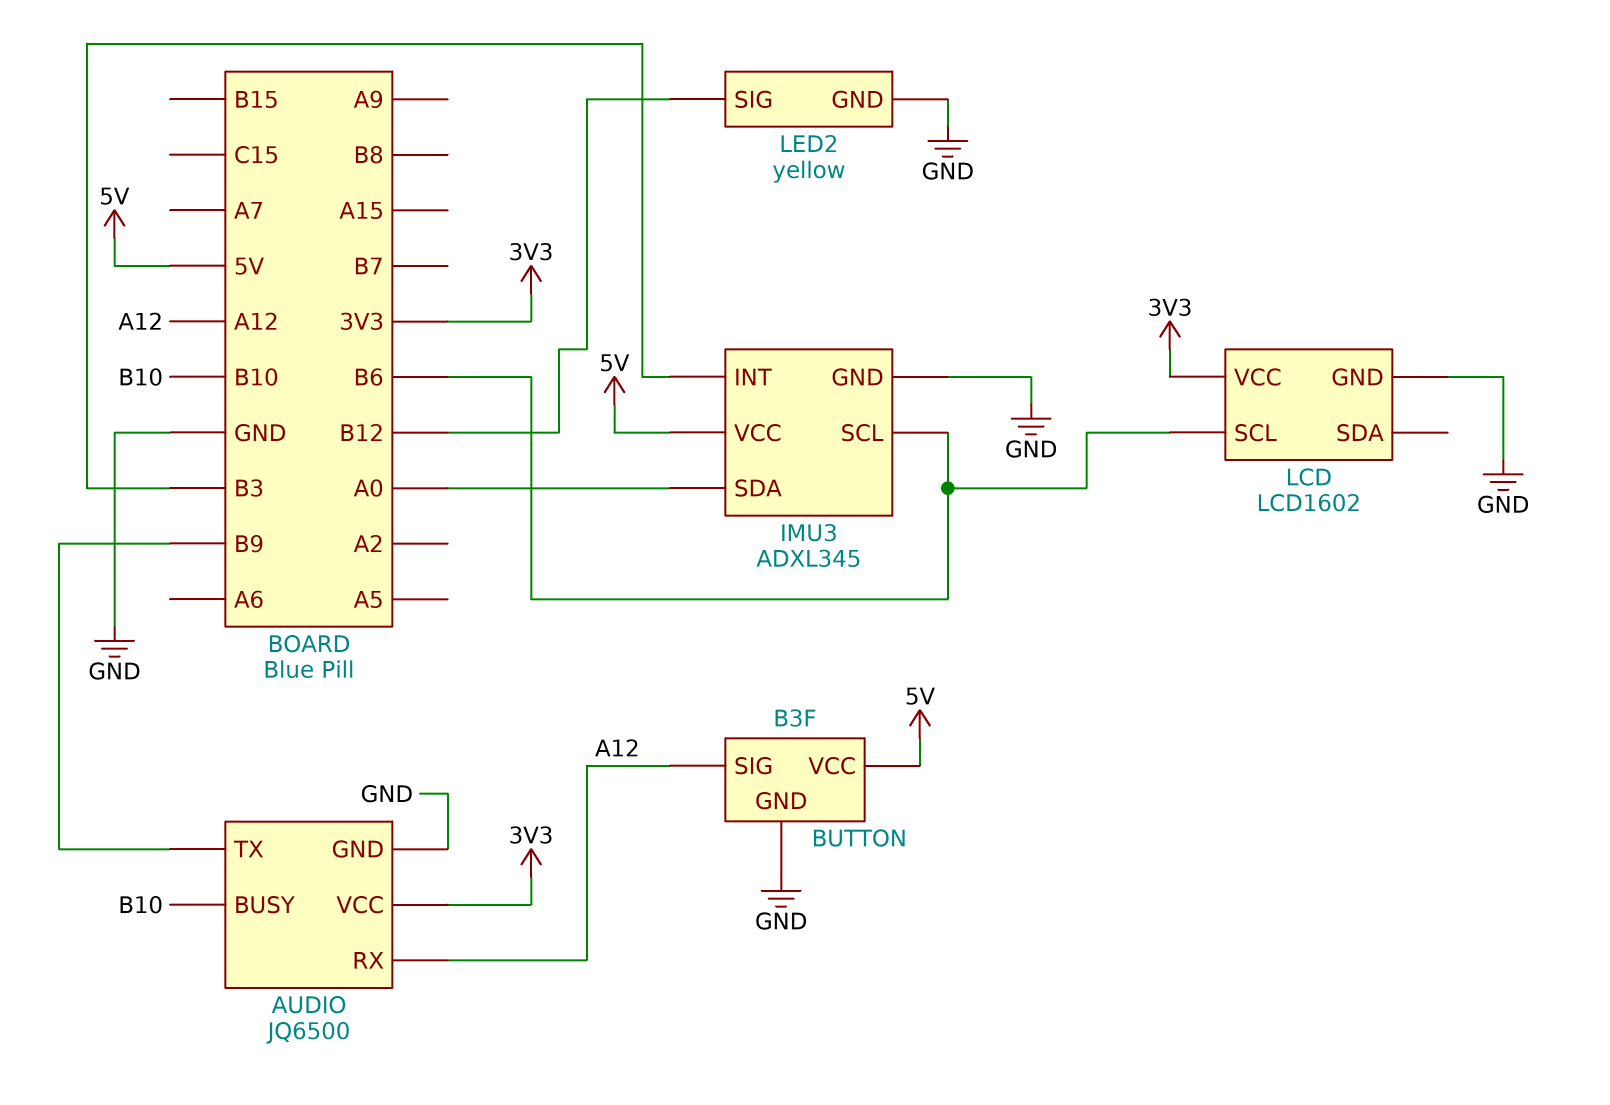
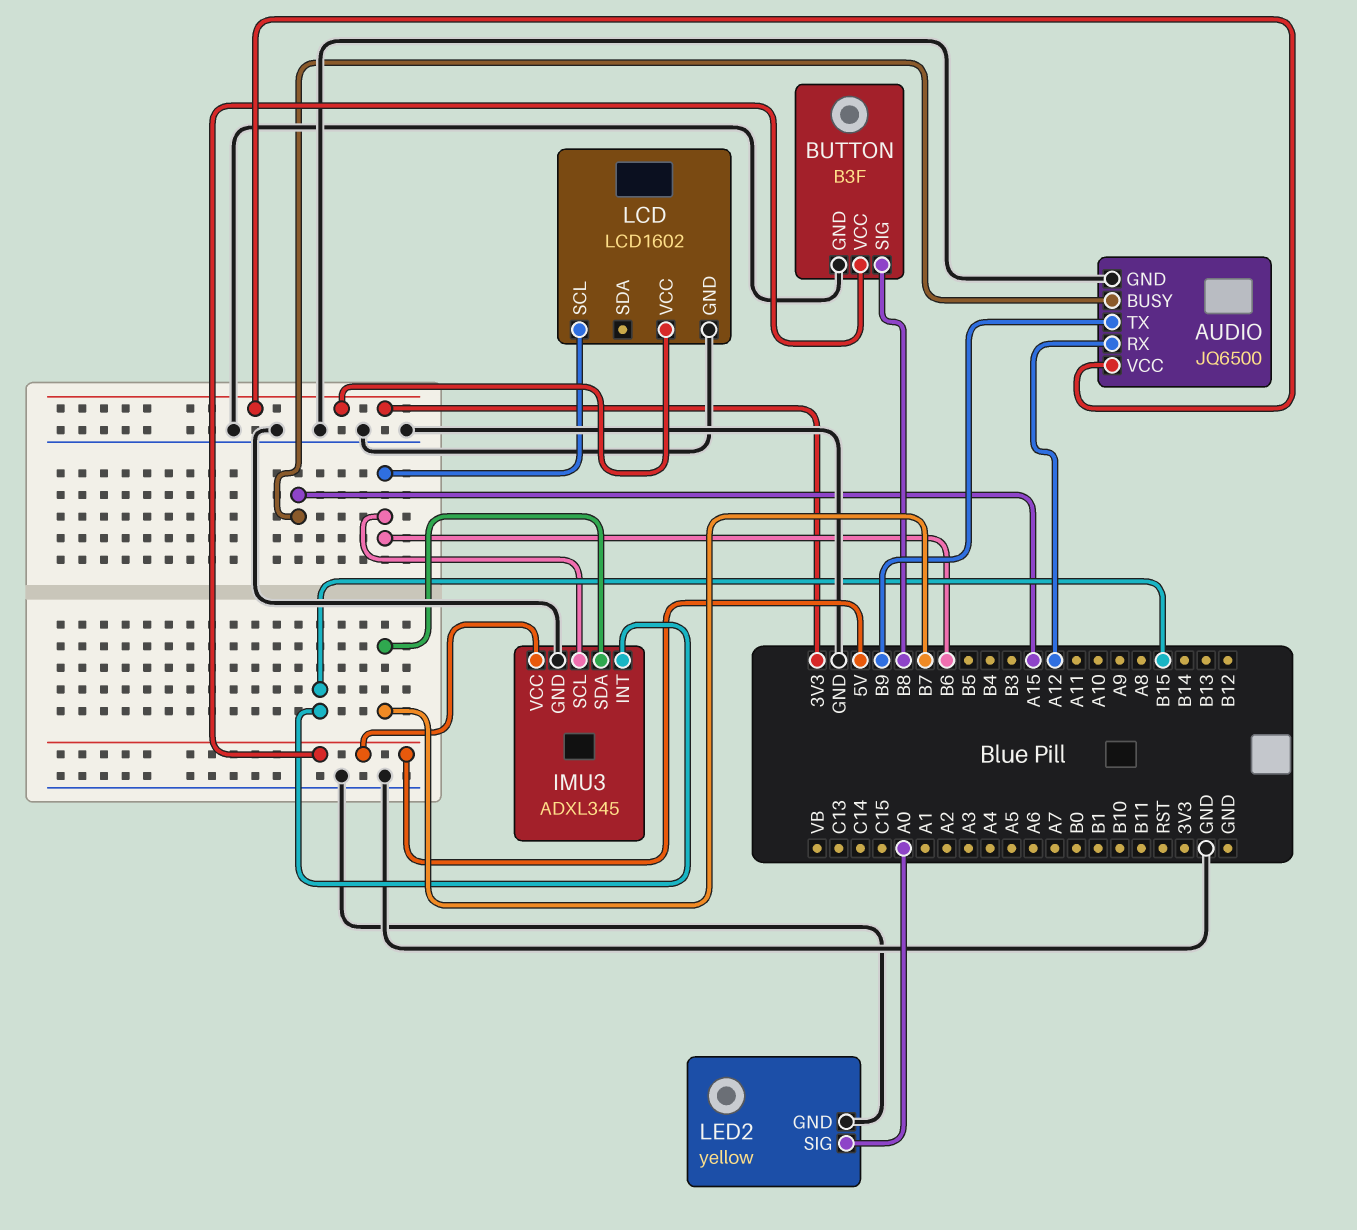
AUDIO pin BUSY: B10 -> A15
BUTTON pin SIG: A12 -> B8
IMU3 pin INT: B3 -> B15
IMU3 pin SDA: A0 -> B7
LED2 pin SIG: B12 -> A0

